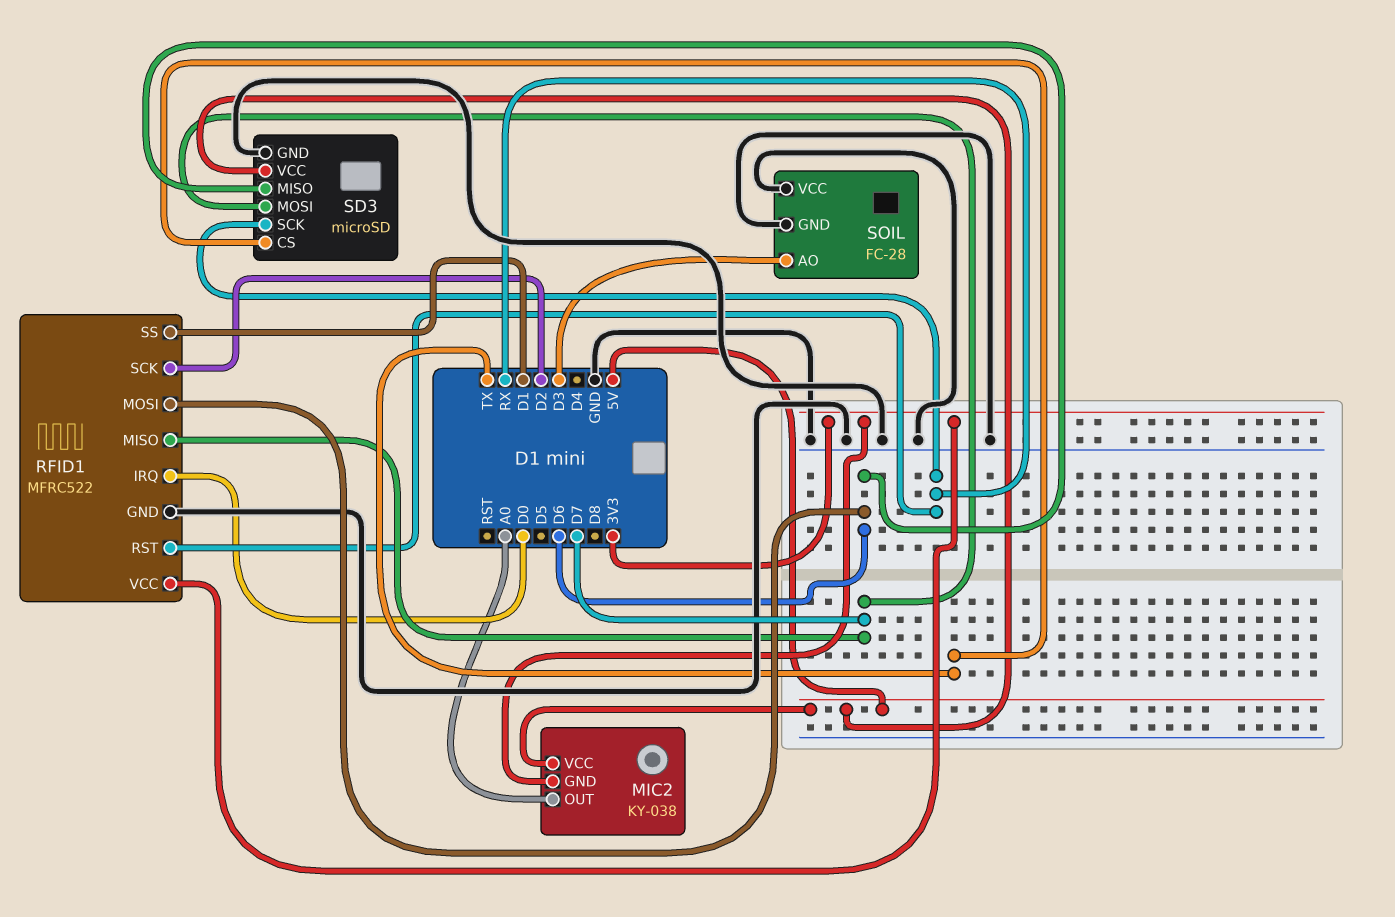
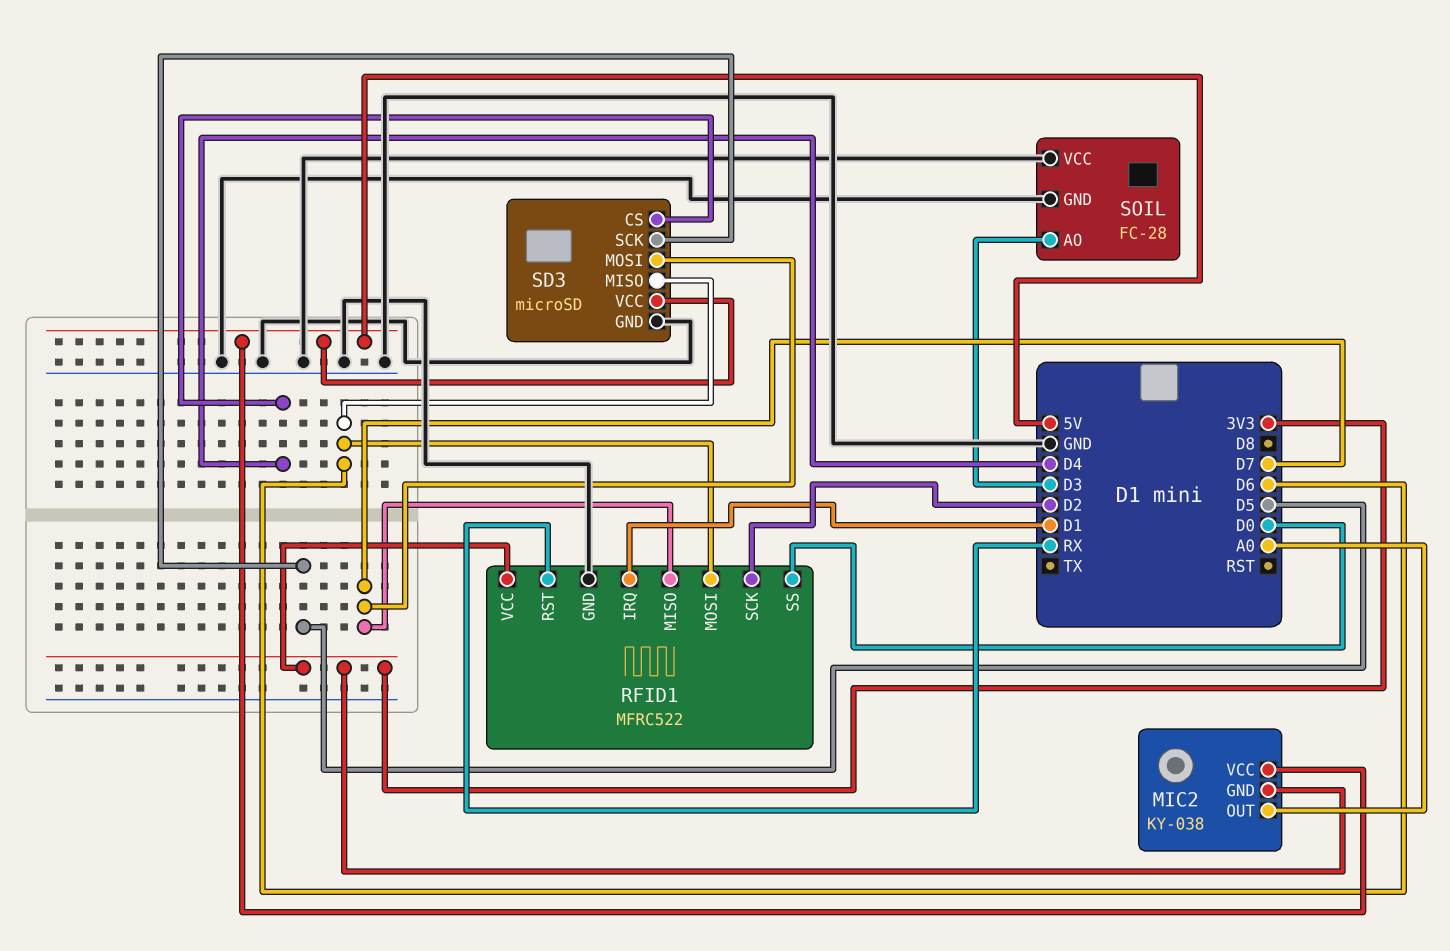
RFID1 pin IRQ: D0 -> D1
RFID1 pin SS: D1 -> D0
SD3 pin CS: TX -> D4
SD3 pin SCK: RX -> D5

